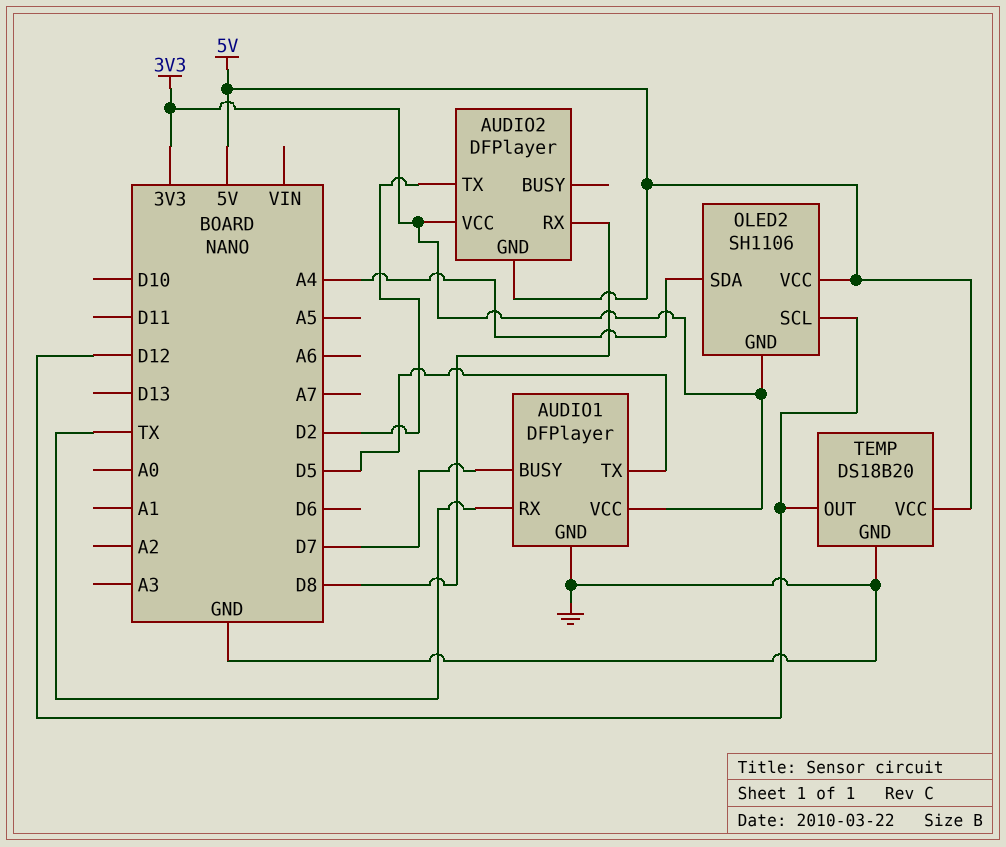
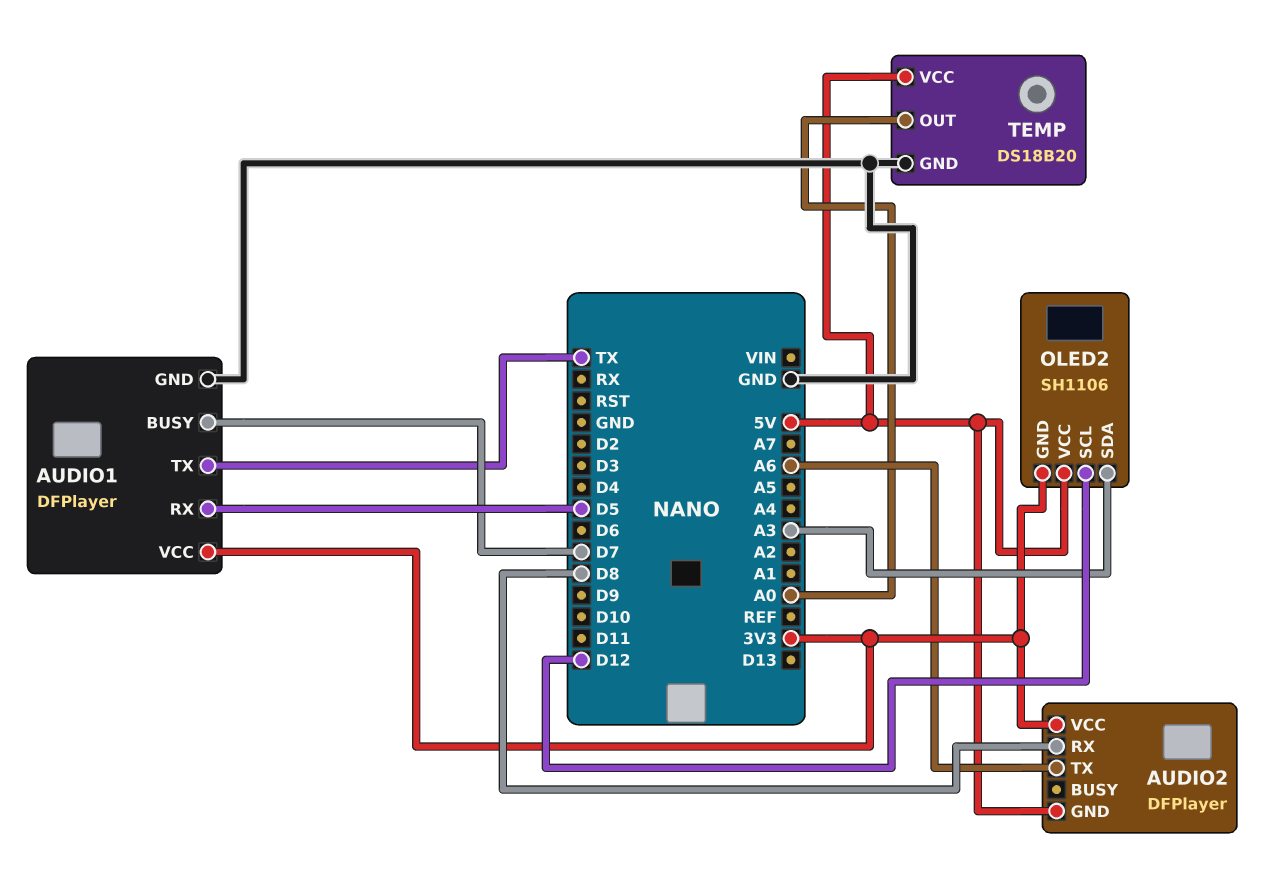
AUDIO1 pin RX: TX -> D5
AUDIO1 pin TX: D5 -> TX
AUDIO2 pin TX: D2 -> A6
OLED2 pin SDA: A4 -> A3
TEMP pin OUT: D12 -> A0

